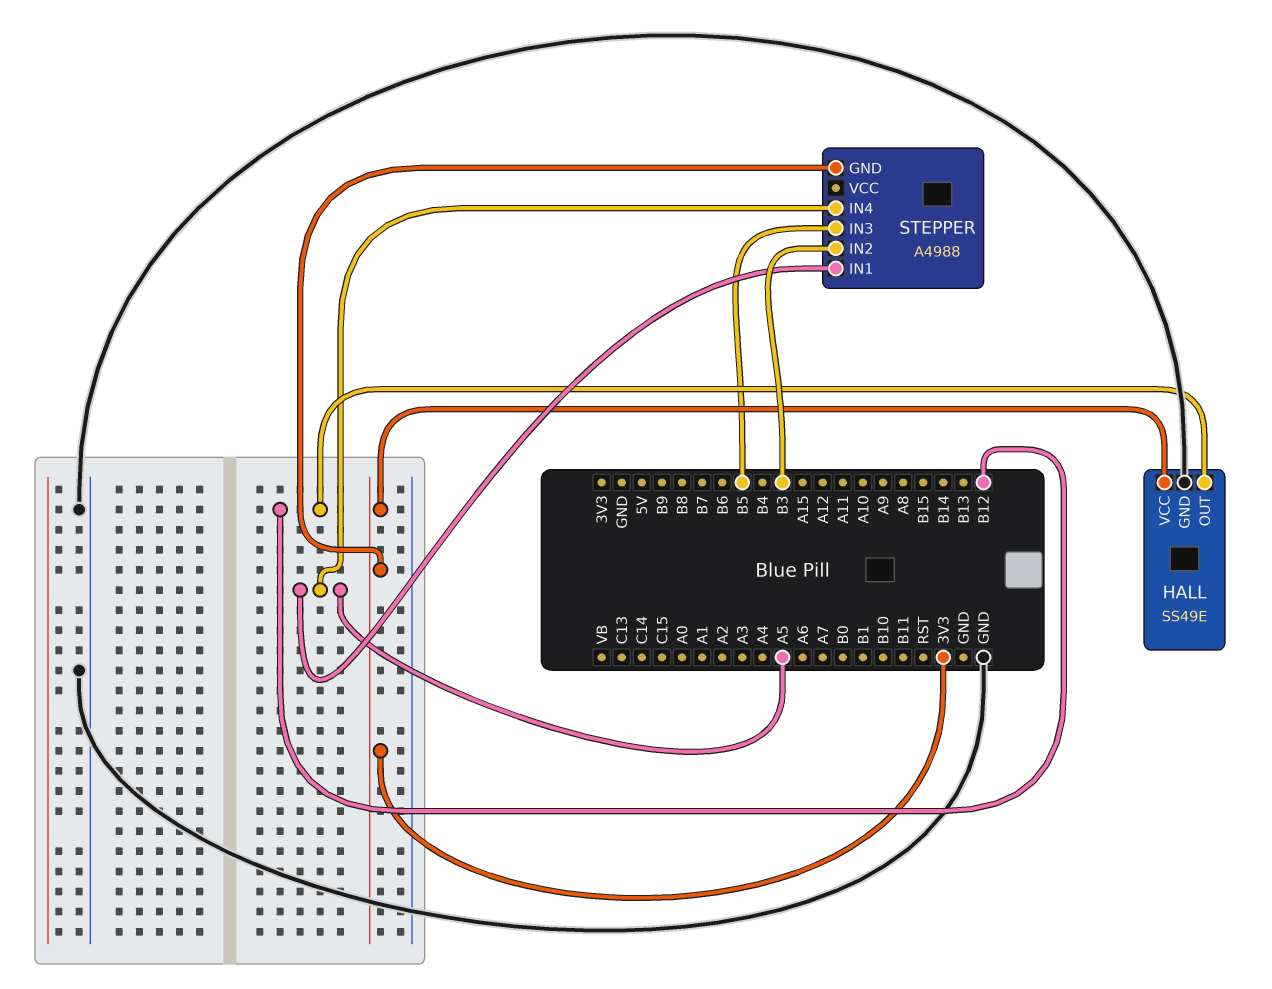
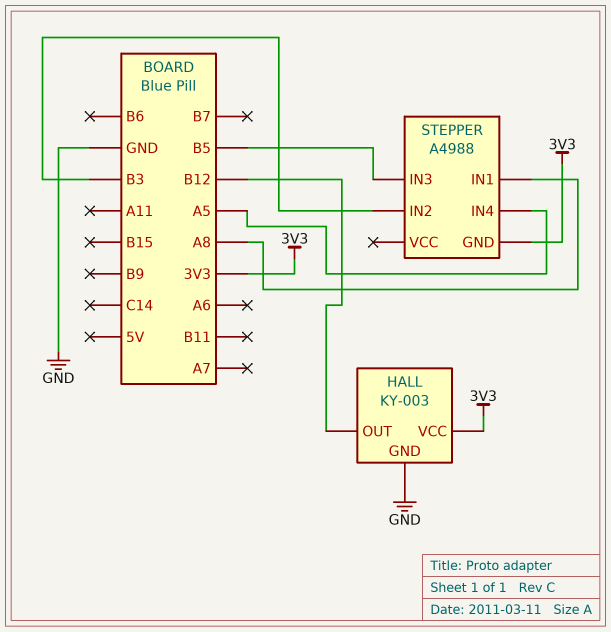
HALL: SS49E -> KY-003
STEPPER pin IN1: A5 -> A8

